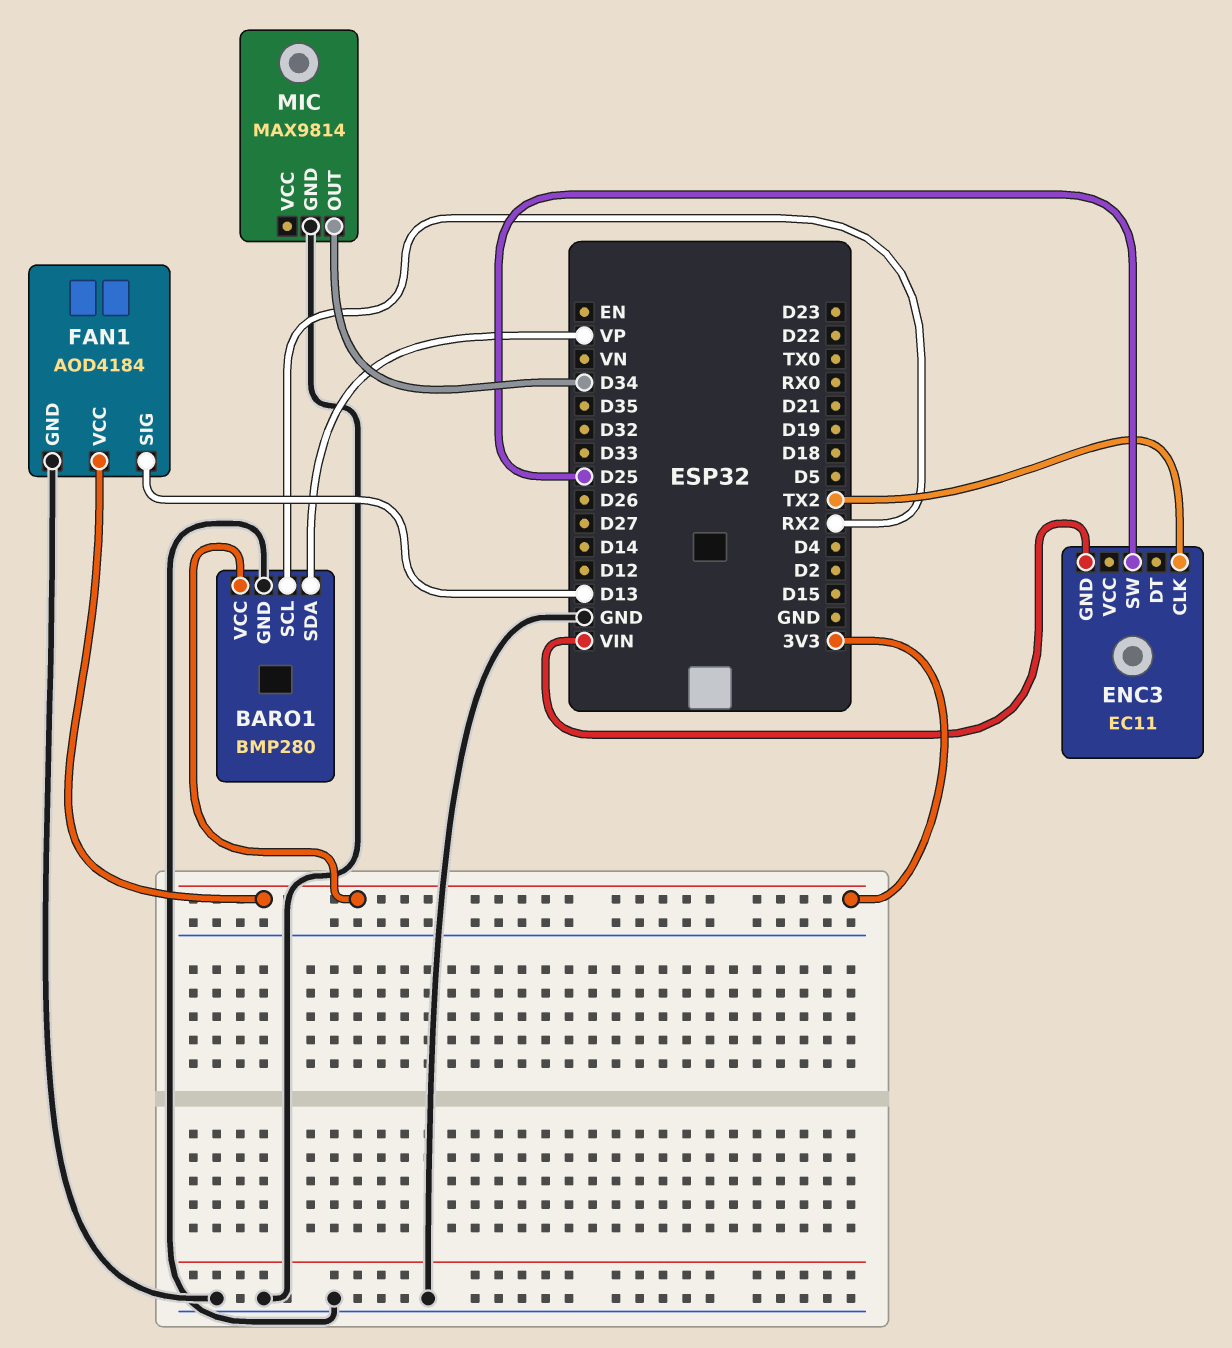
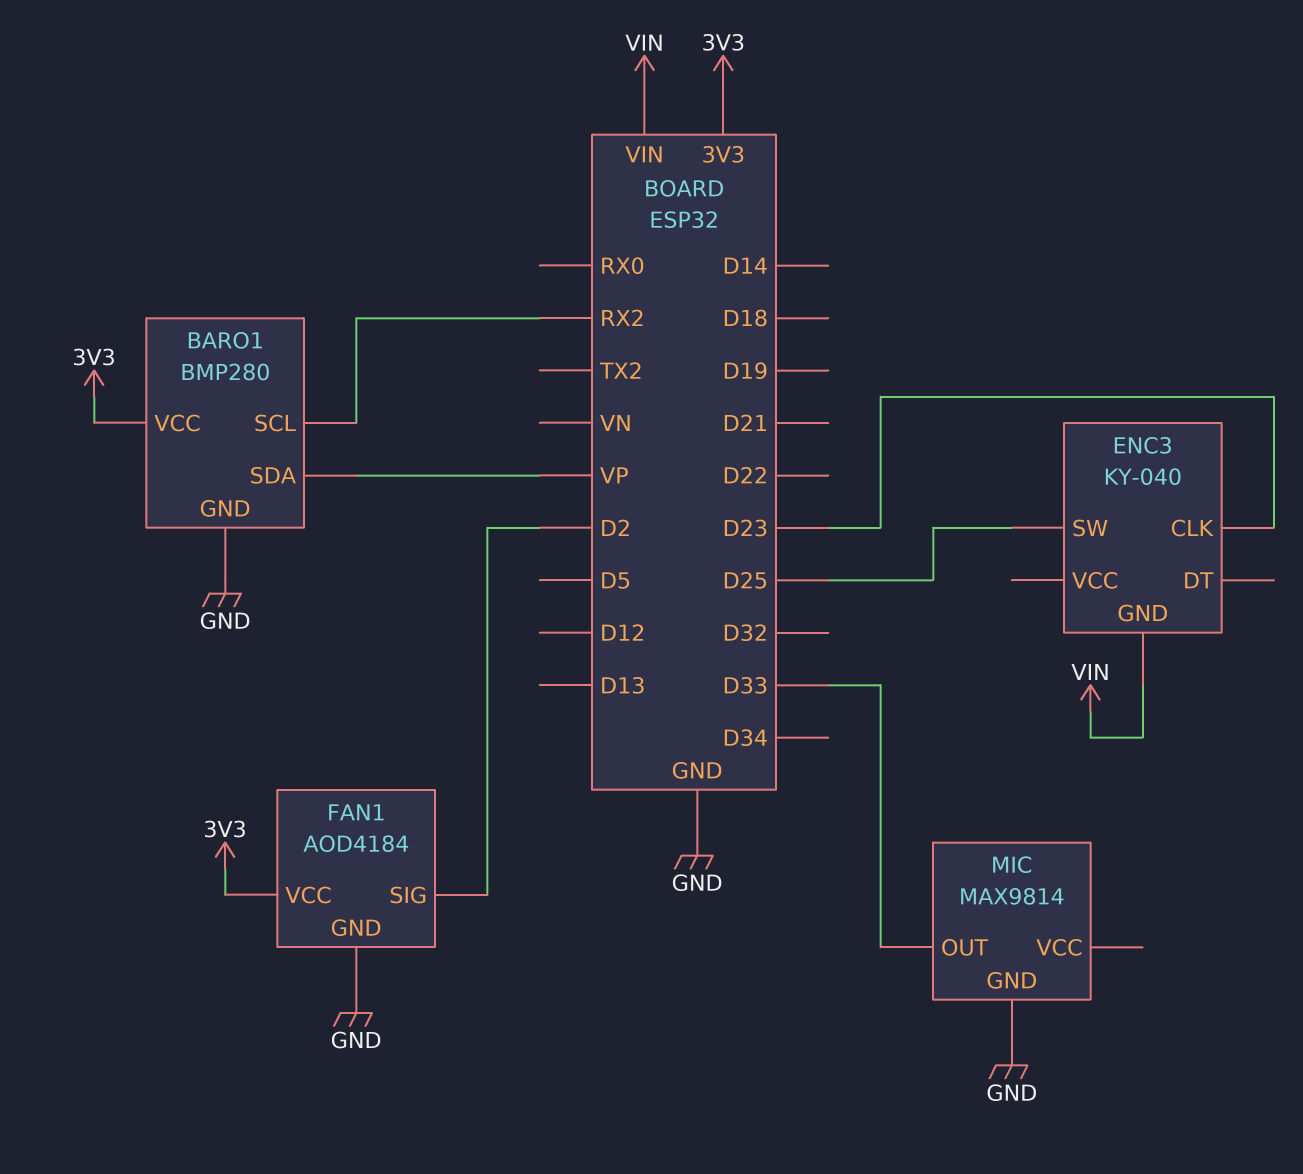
ENC3: EC11 -> KY-040
ENC3 pin CLK: TX2 -> D23
FAN1 pin SIG: D13 -> D2
MIC pin OUT: D34 -> D33

